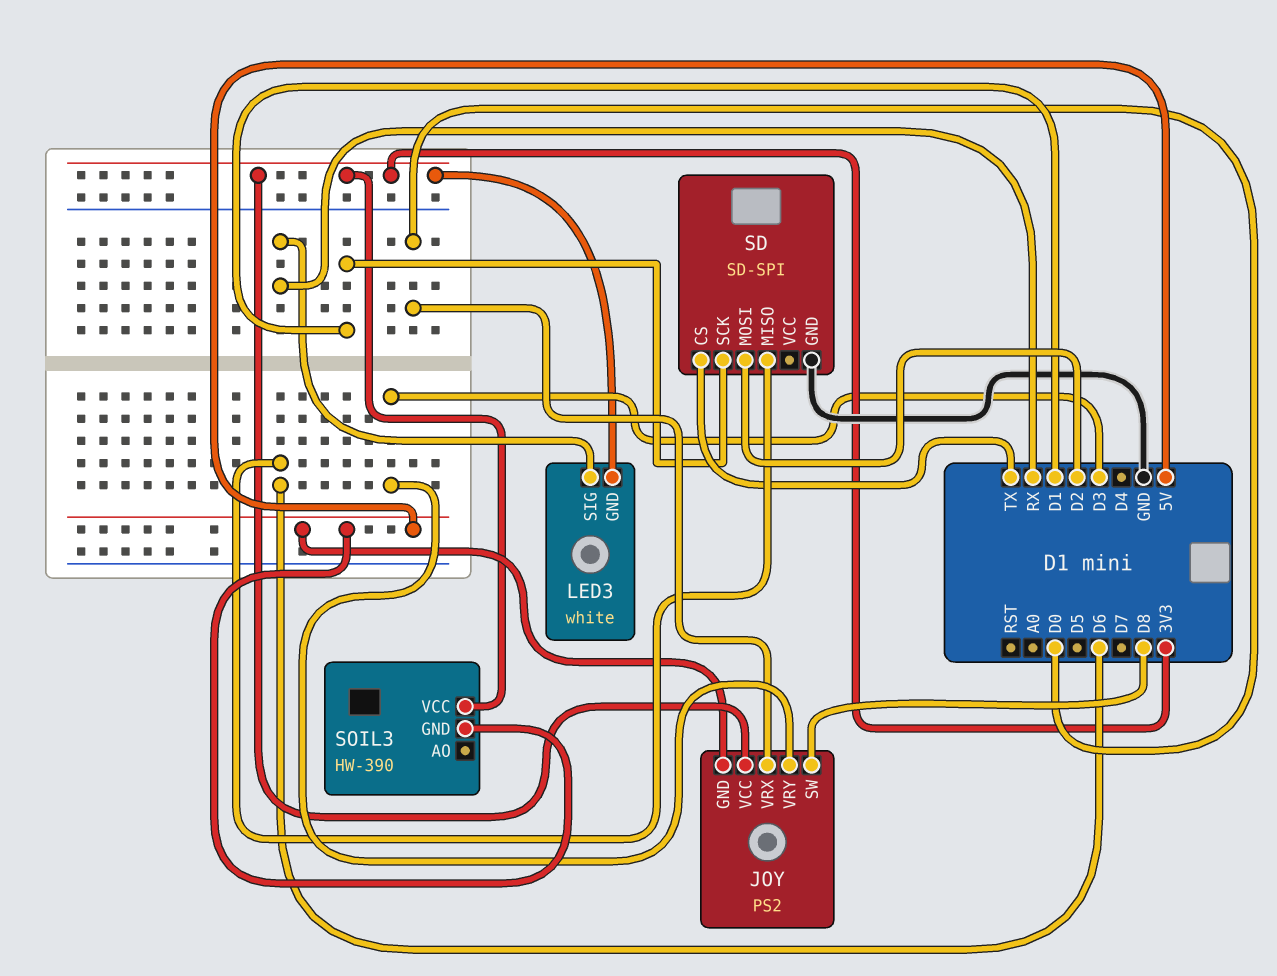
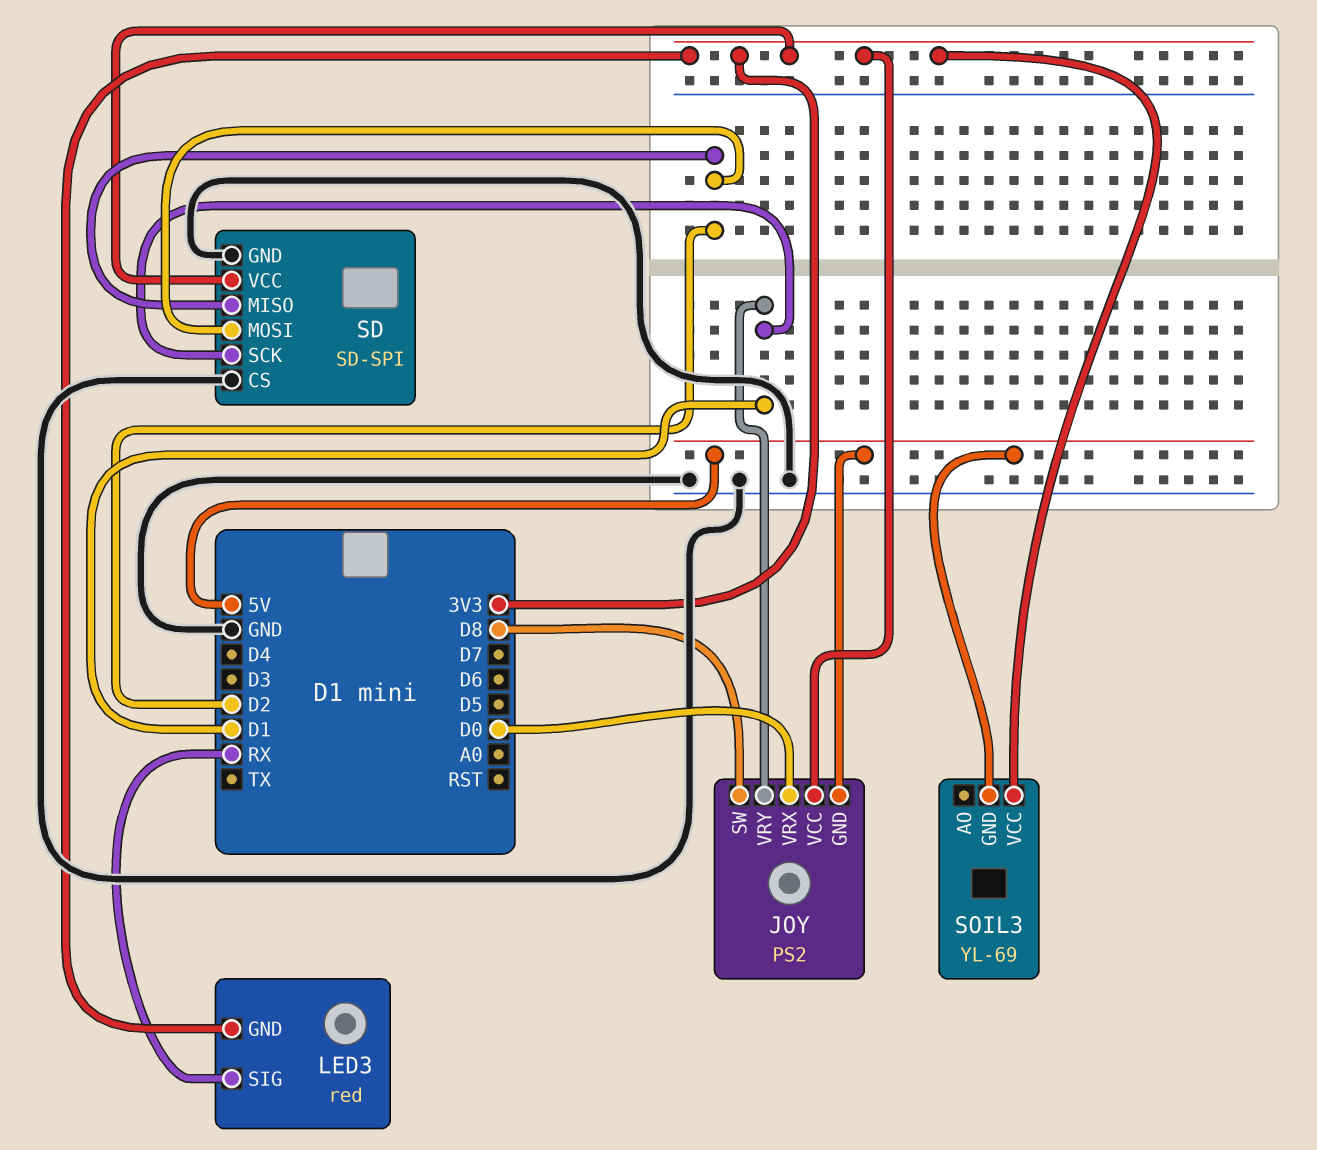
JOY pin VRY: D3 -> D1
LED3: white -> red
SD pin CS: TX -> GND
SD pin MISO: D6 -> D2
SD pin VCC: none -> 3V3
SOIL3: HW-390 -> YL-69

